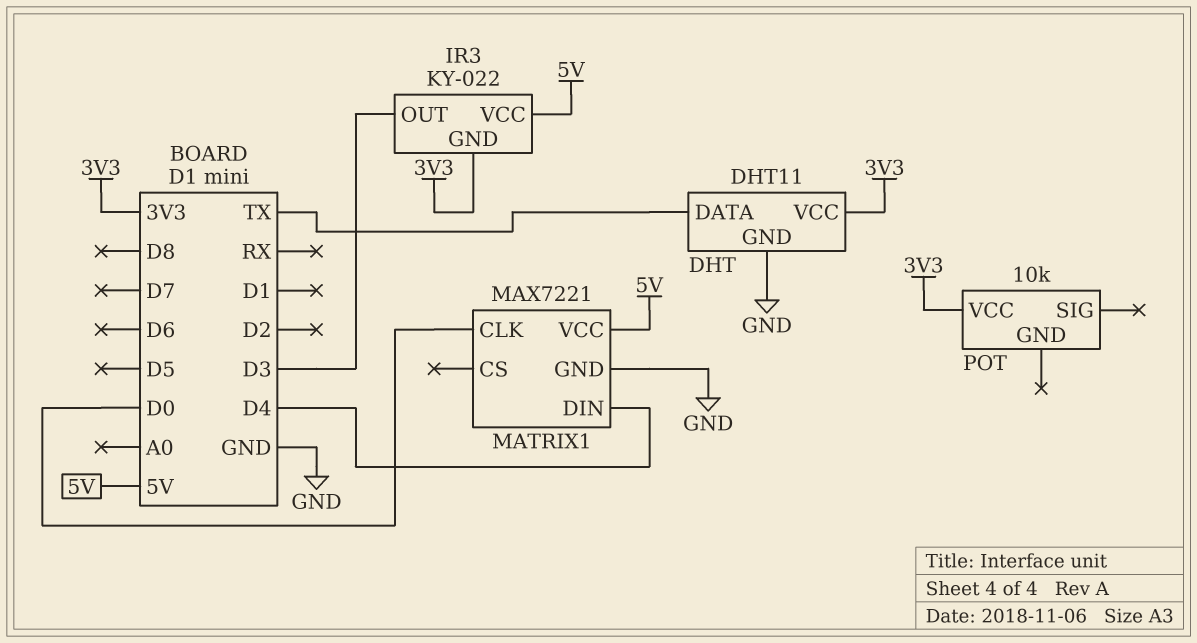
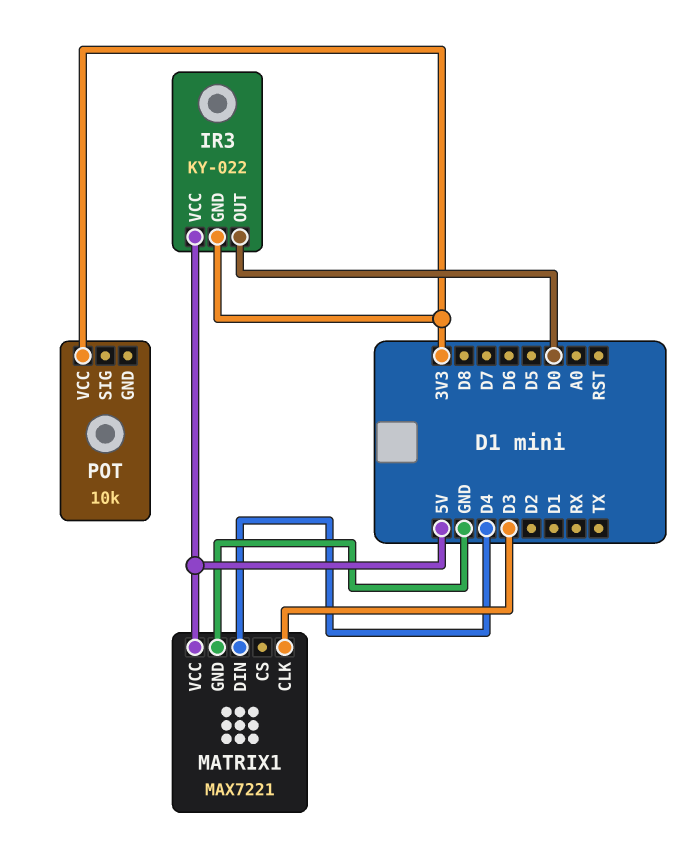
DHT: DHT11 -> none
DHT pin DATA: TX -> none
DHT pin GND: GND -> none
DHT pin VCC: 3V3 -> none
IR3 pin OUT: D3 -> D0
MATRIX1 pin CLK: D0 -> D3

